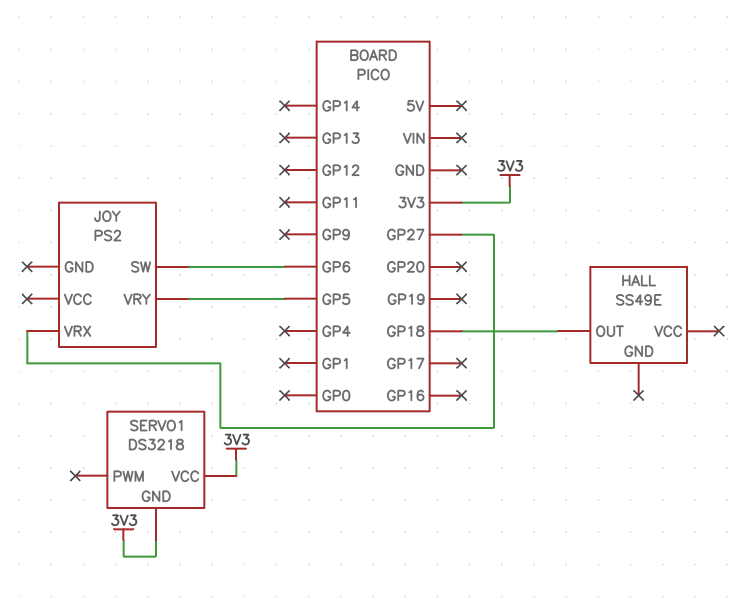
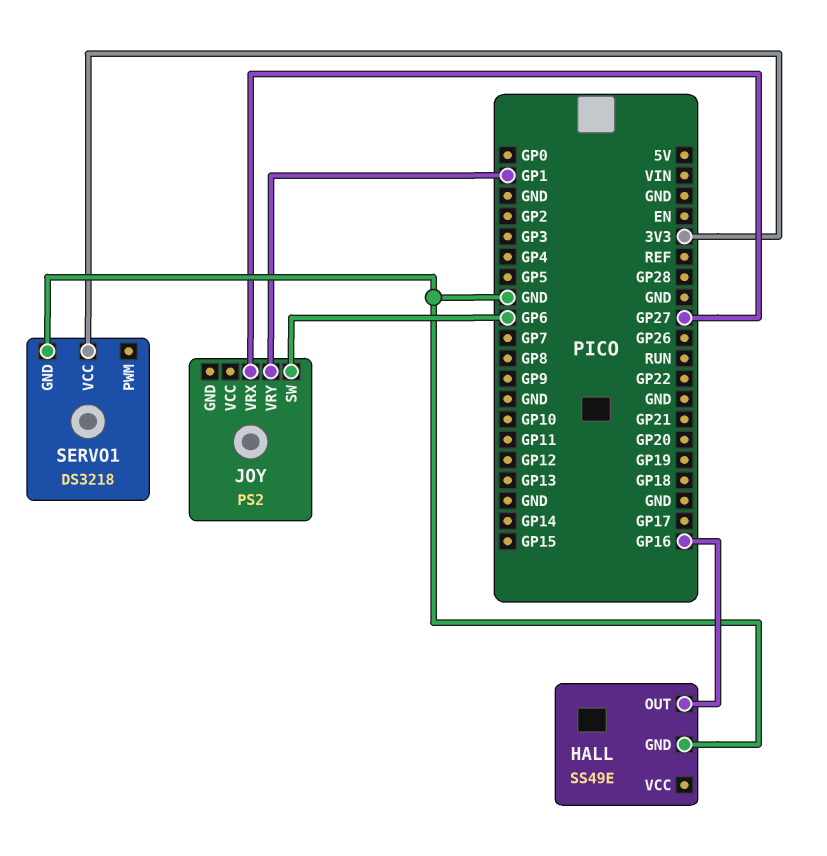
HALL pin GND: none -> GND
HALL pin OUT: GP18 -> GP16
JOY pin VRY: GP5 -> GP1
SERVO1 pin GND: 3V3 -> GND

